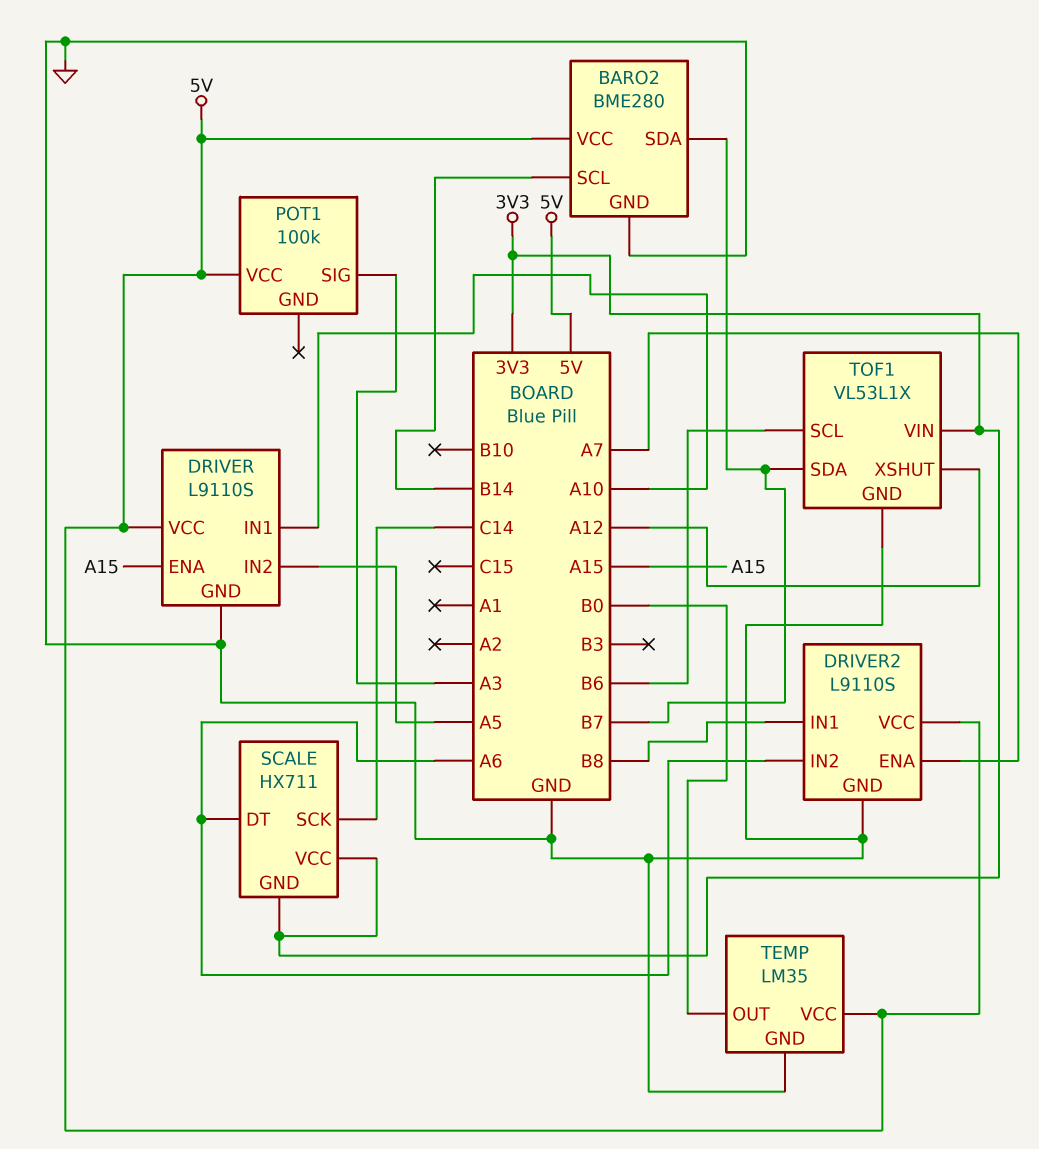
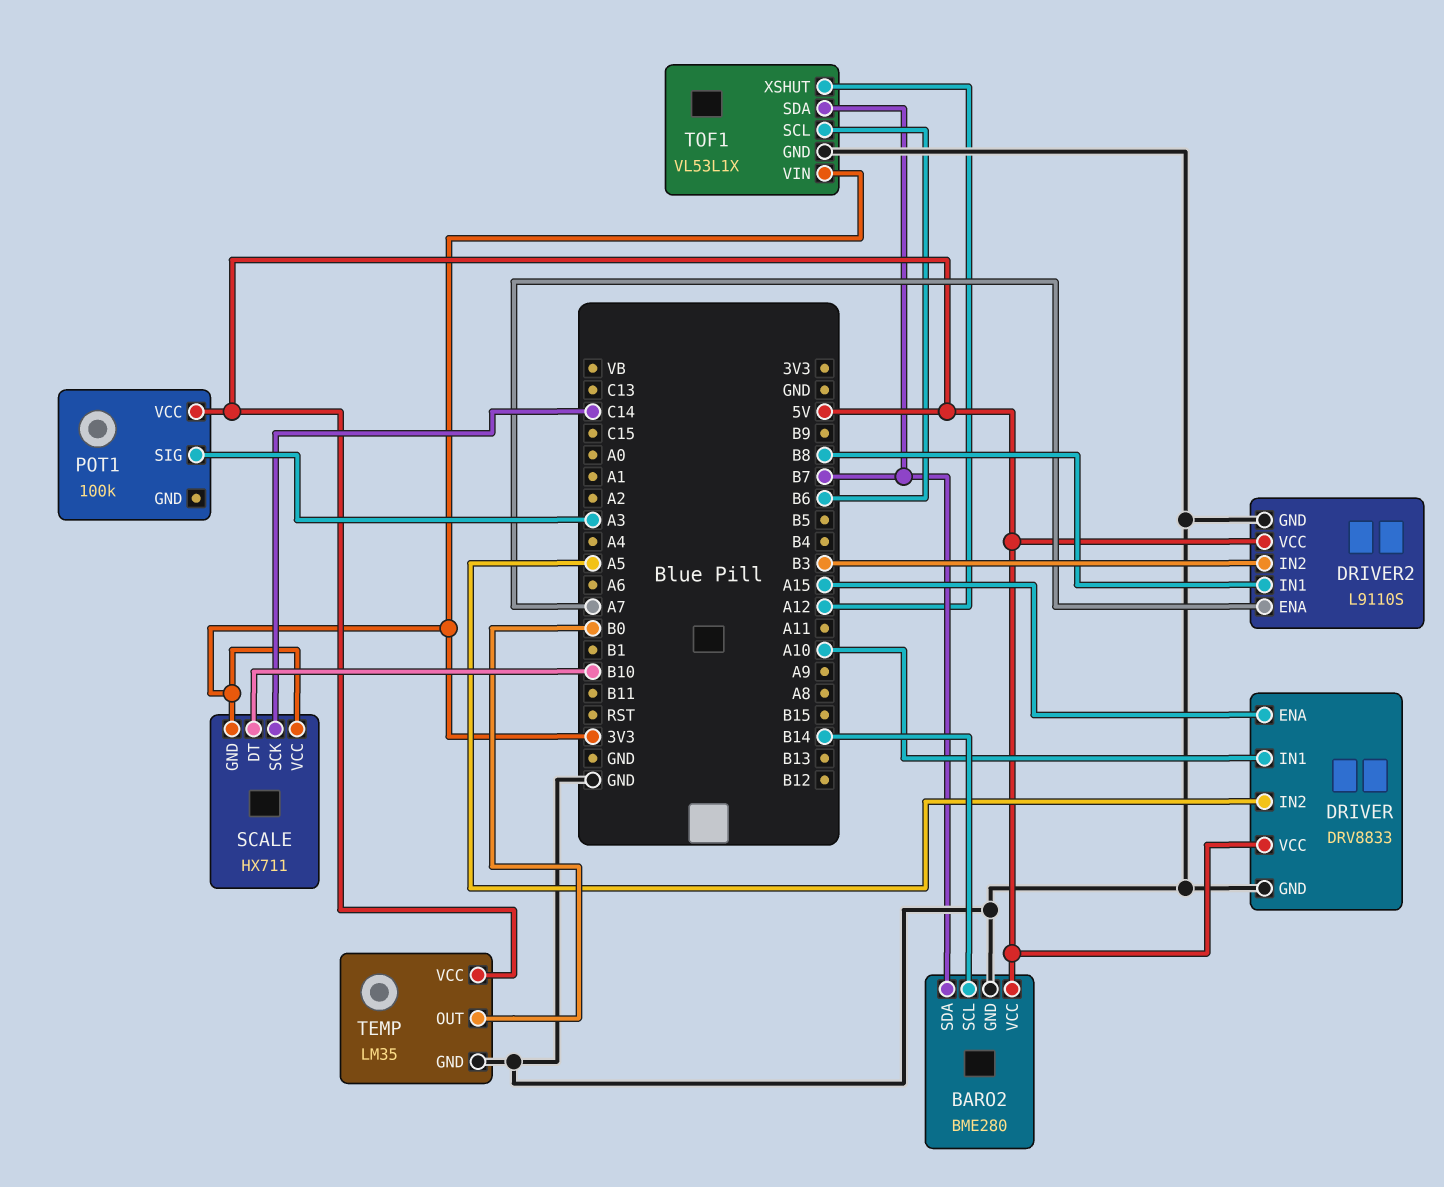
DRIVER: L9110S -> DRV8833
DRIVER2 pin IN2: A6 -> B3
SCALE pin DT: A6 -> B10

